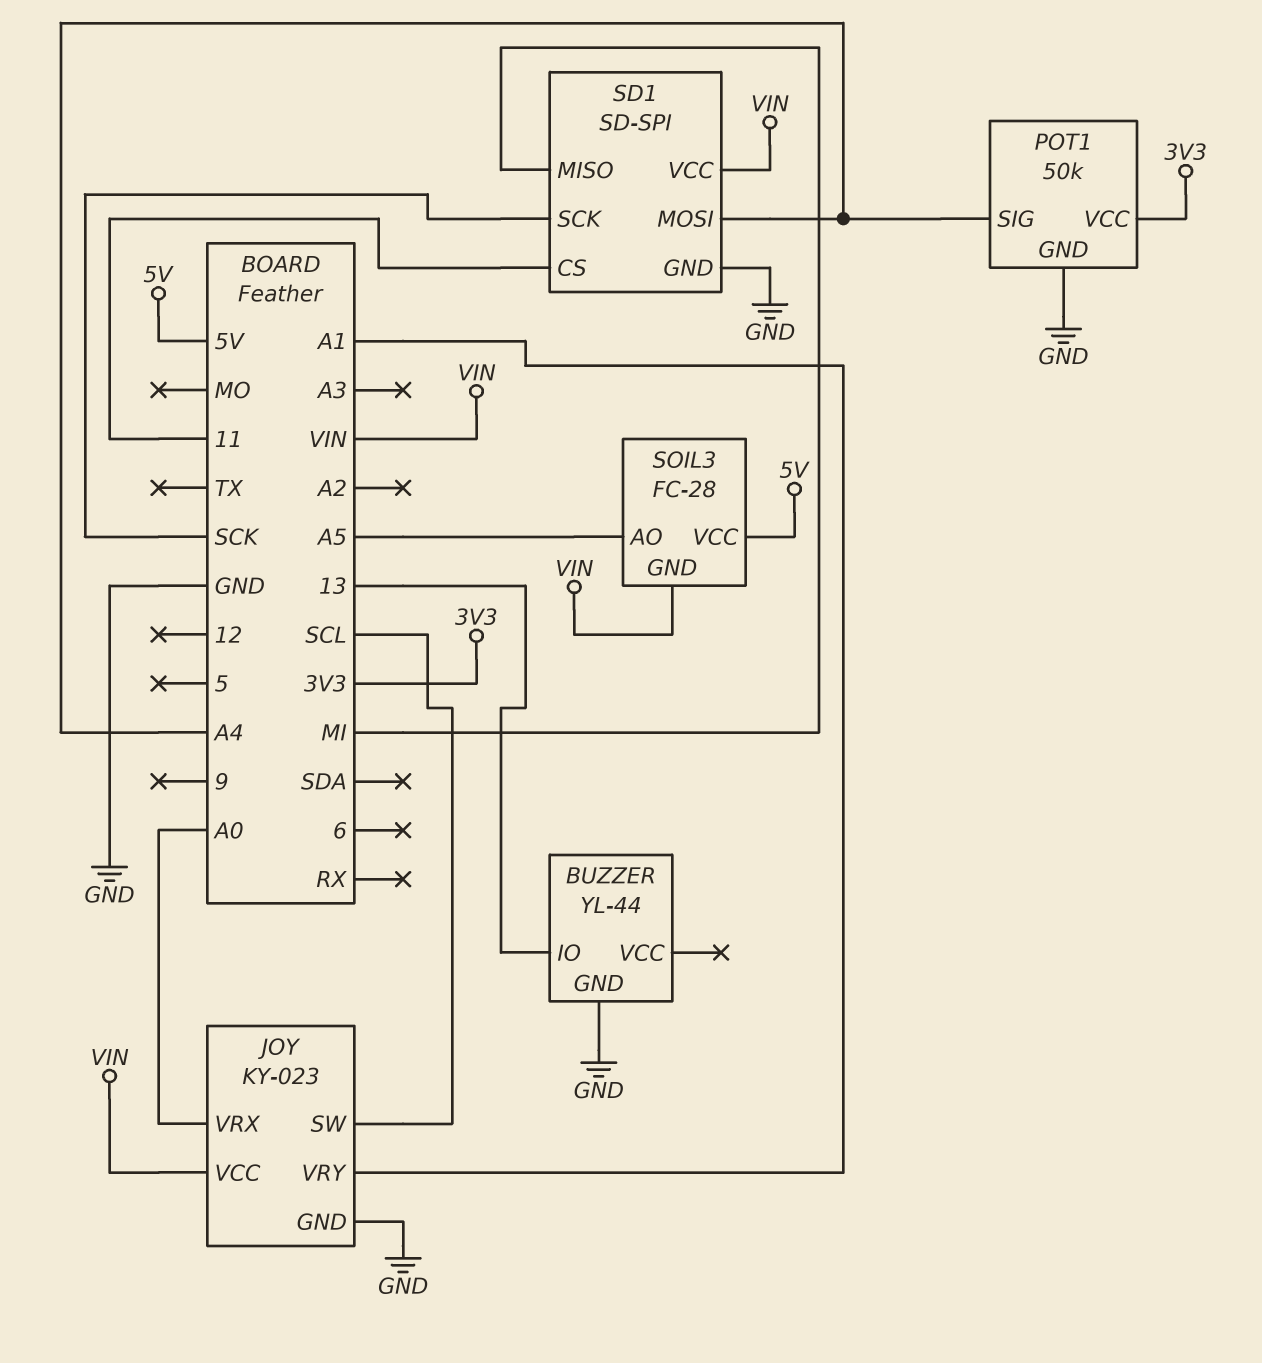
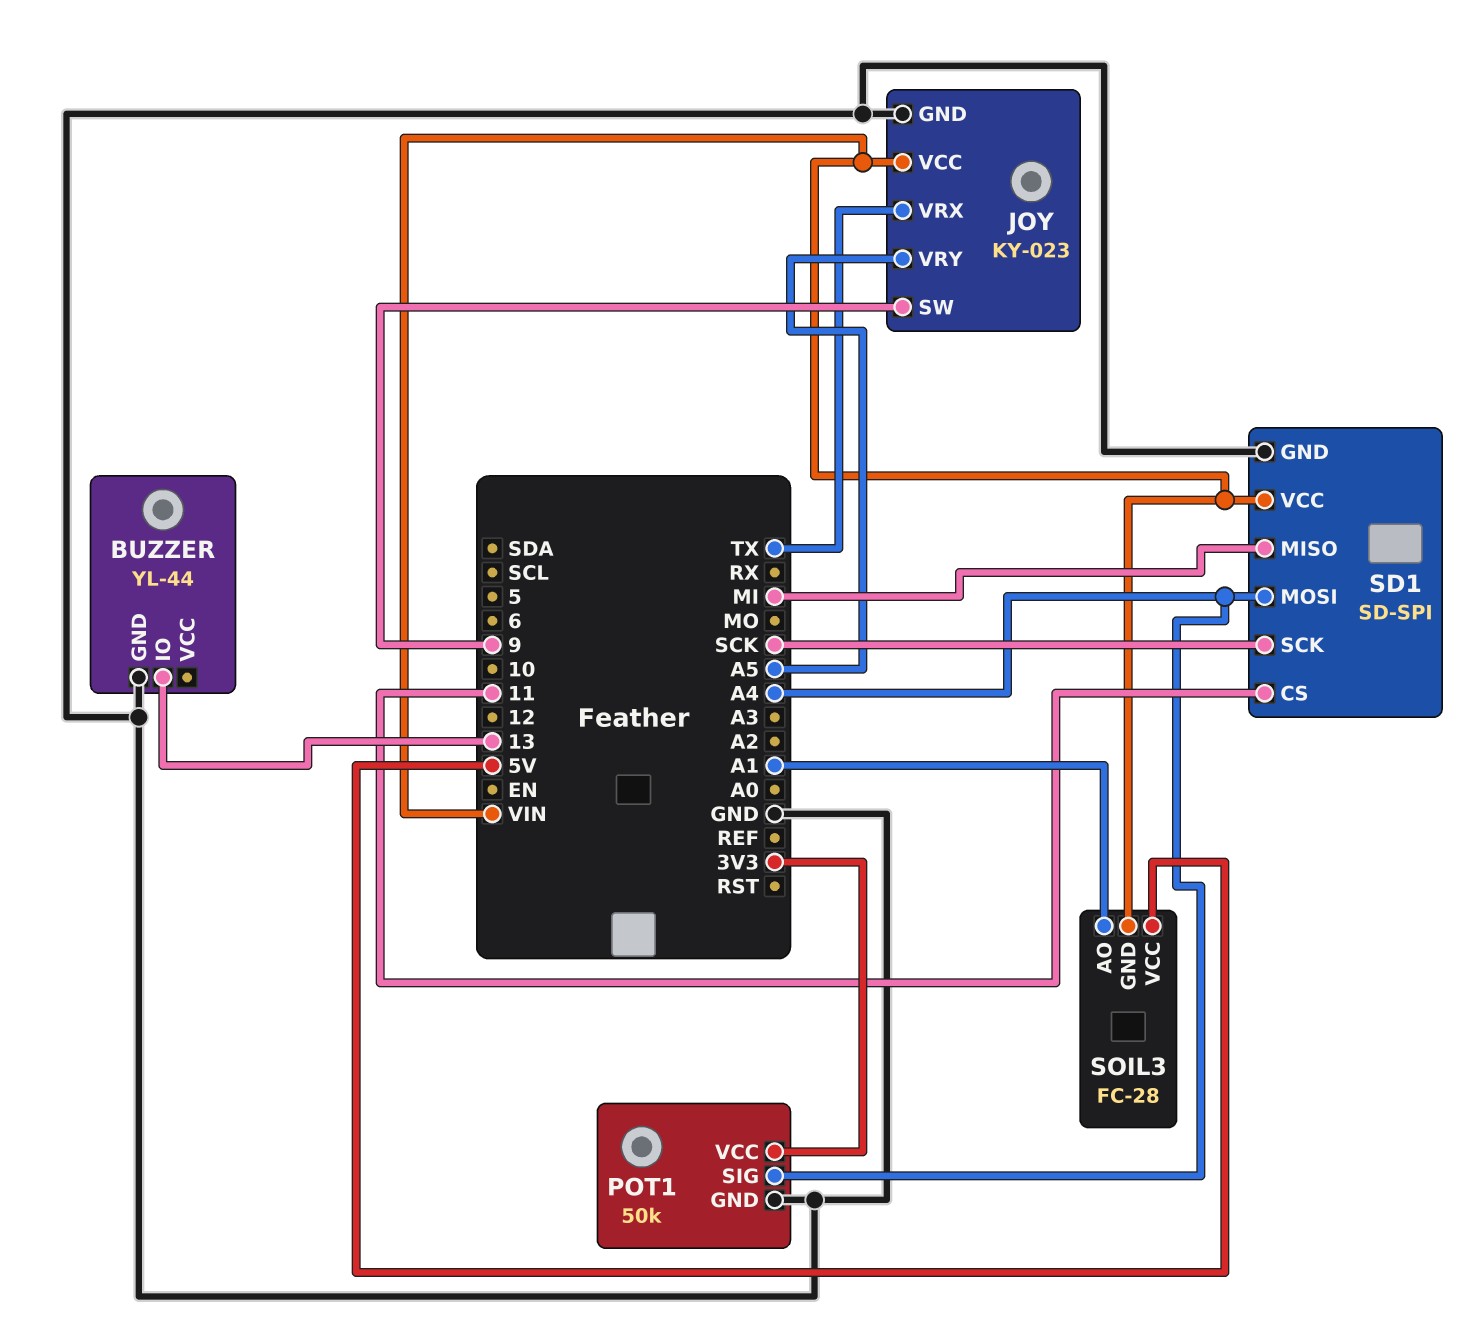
JOY pin SW: SCL -> 9
JOY pin VRX: A0 -> TX
JOY pin VRY: A1 -> A5
SOIL3 pin AO: A5 -> A1

